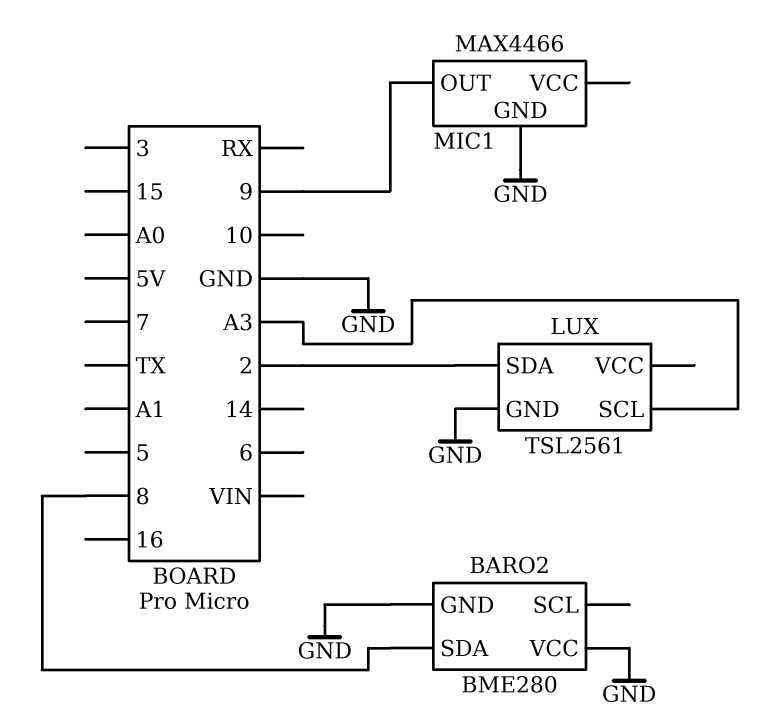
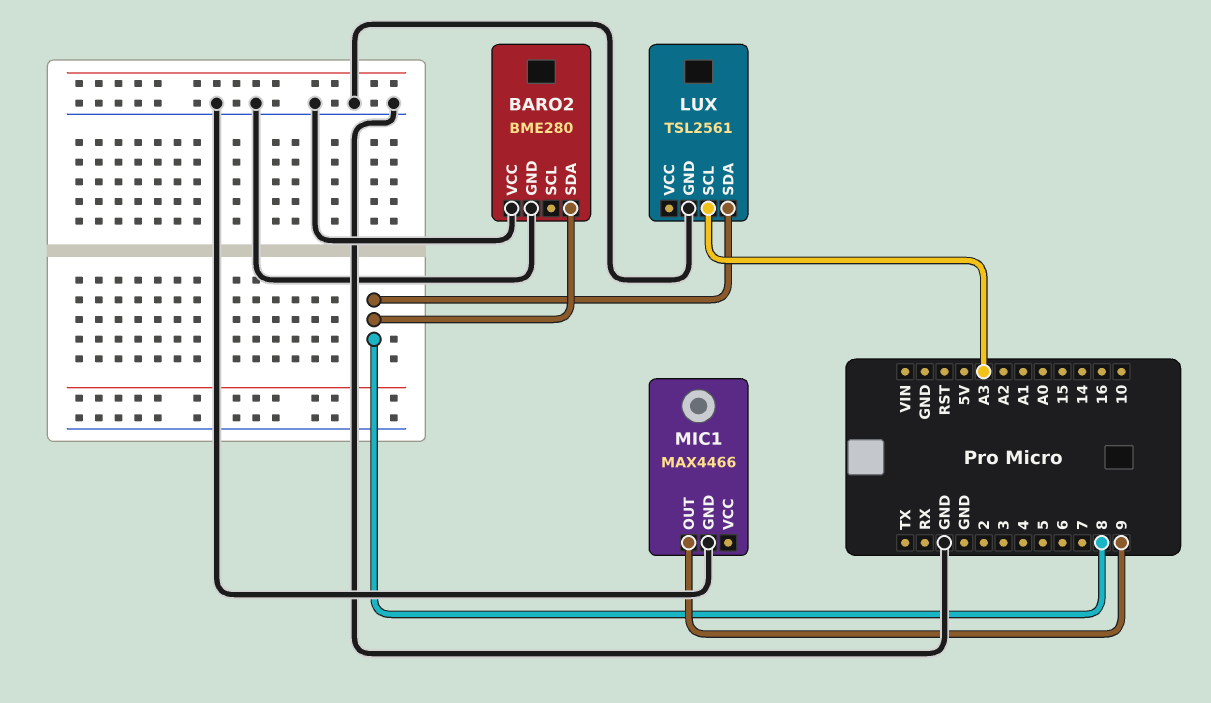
LUX pin SDA: 2 -> 8

